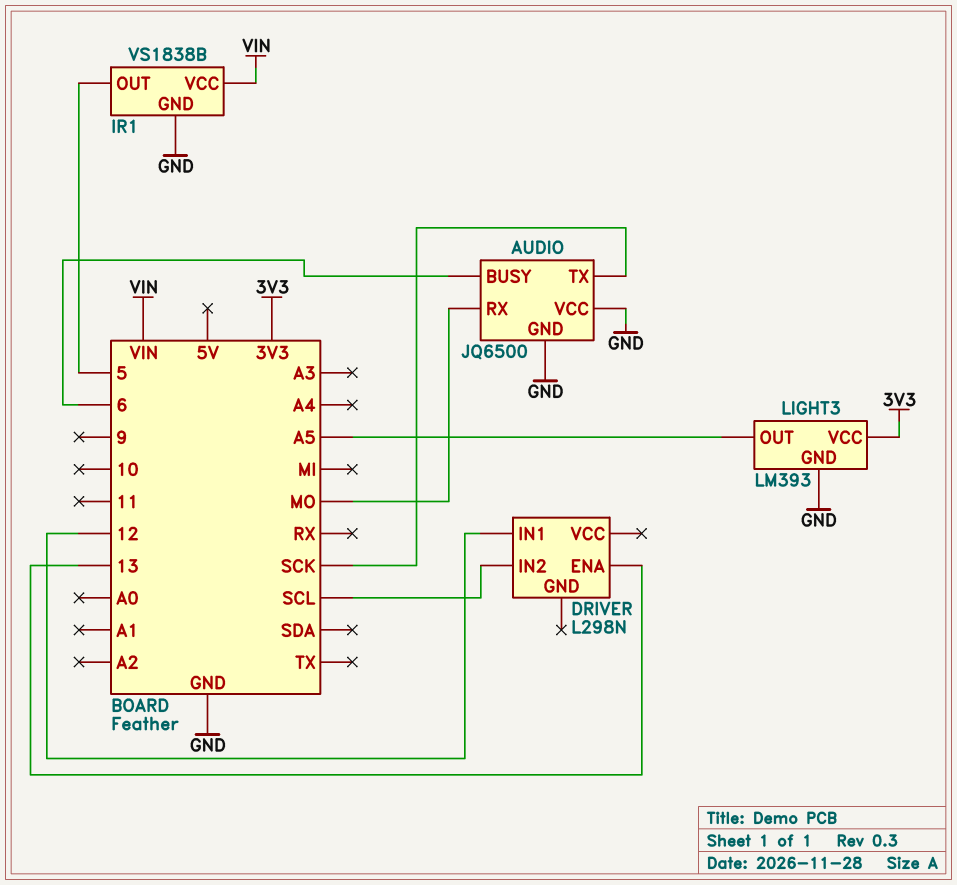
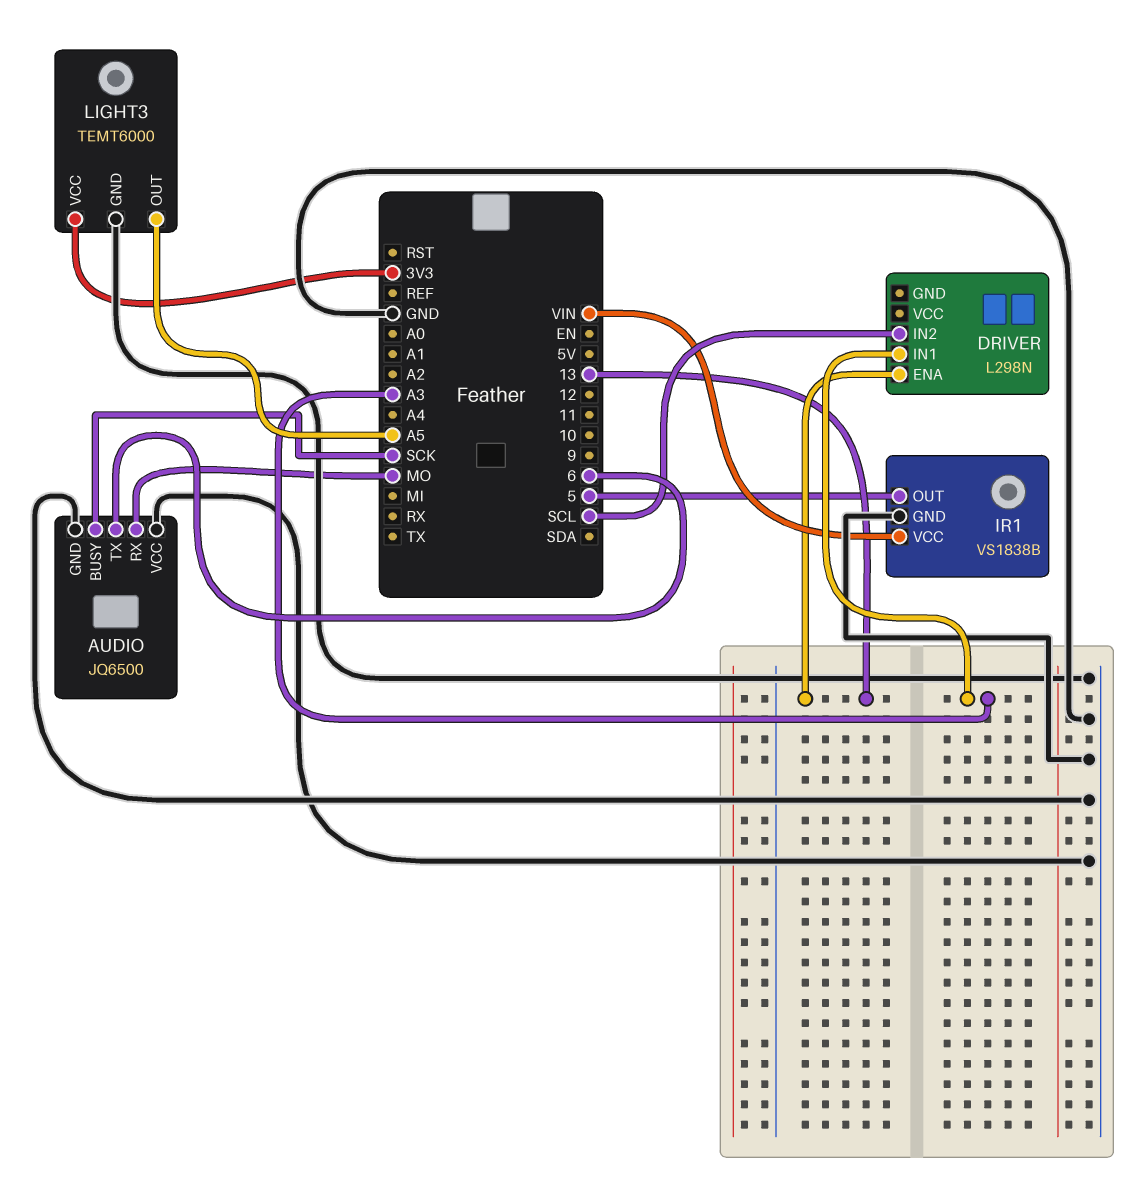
AUDIO pin BUSY: 6 -> SCK
AUDIO pin TX: SCK -> 6
DRIVER pin IN1: 12 -> A3
LIGHT3: LM393 -> TEMT6000

